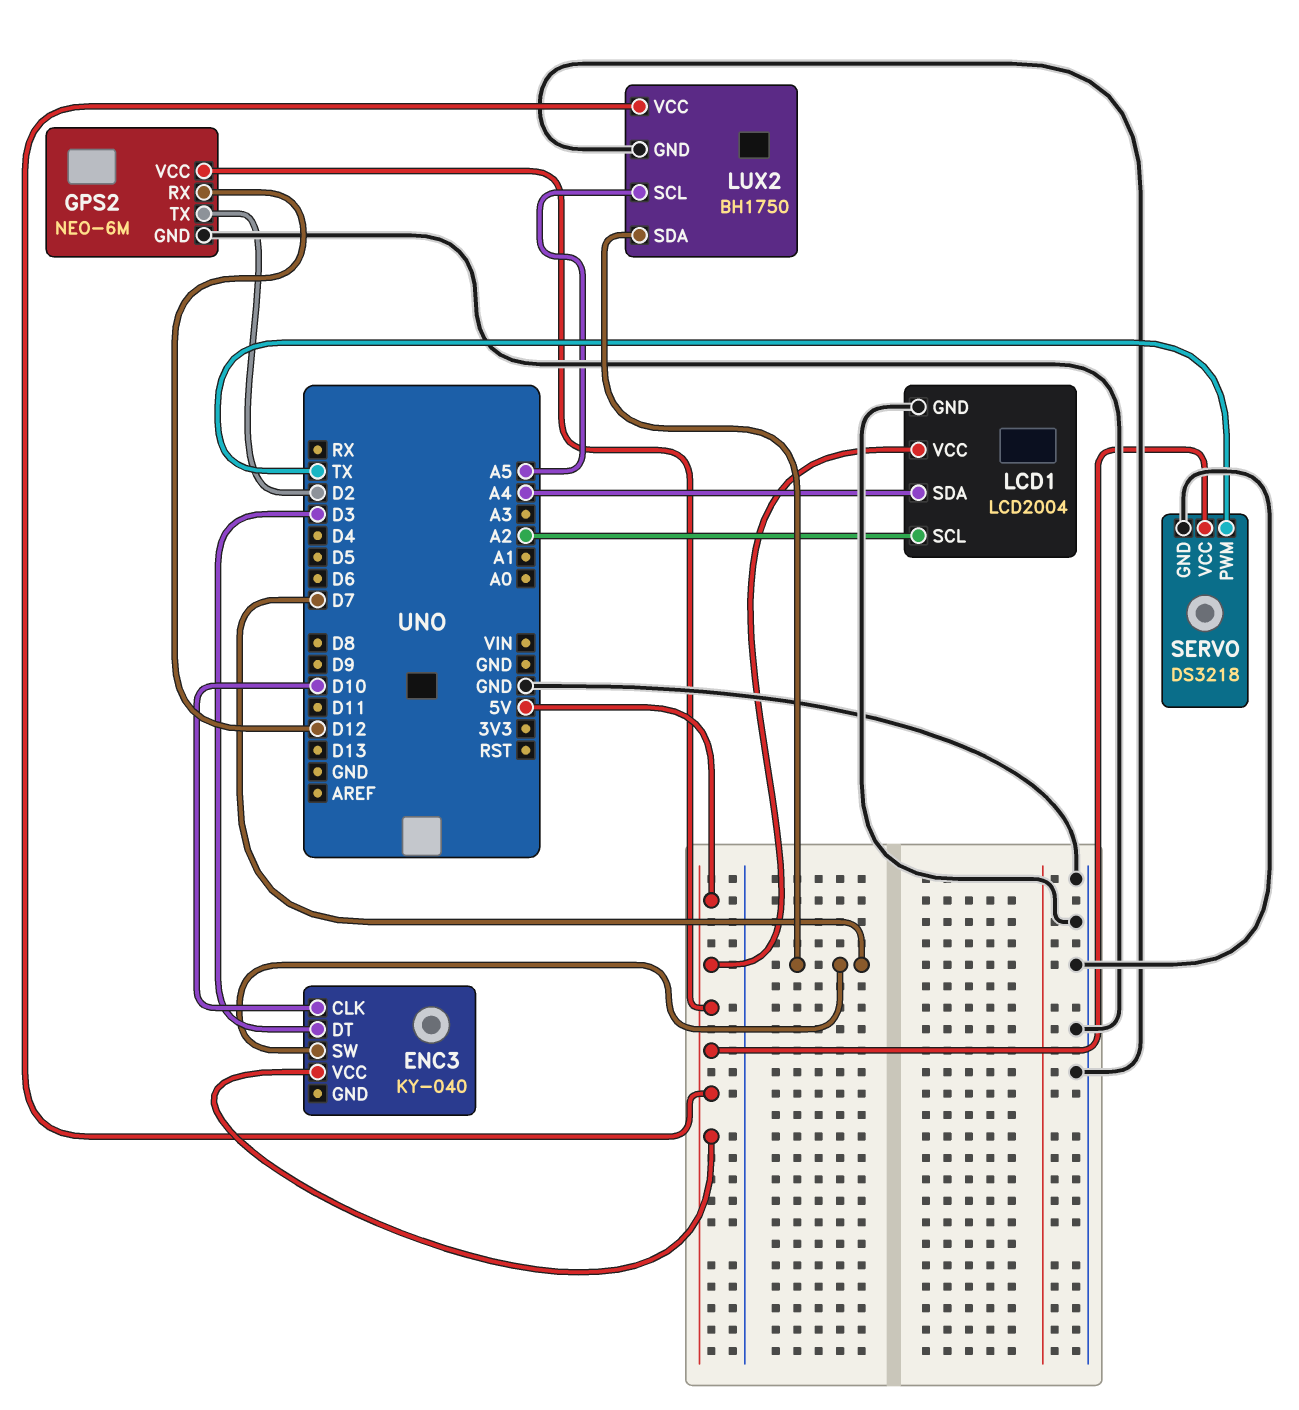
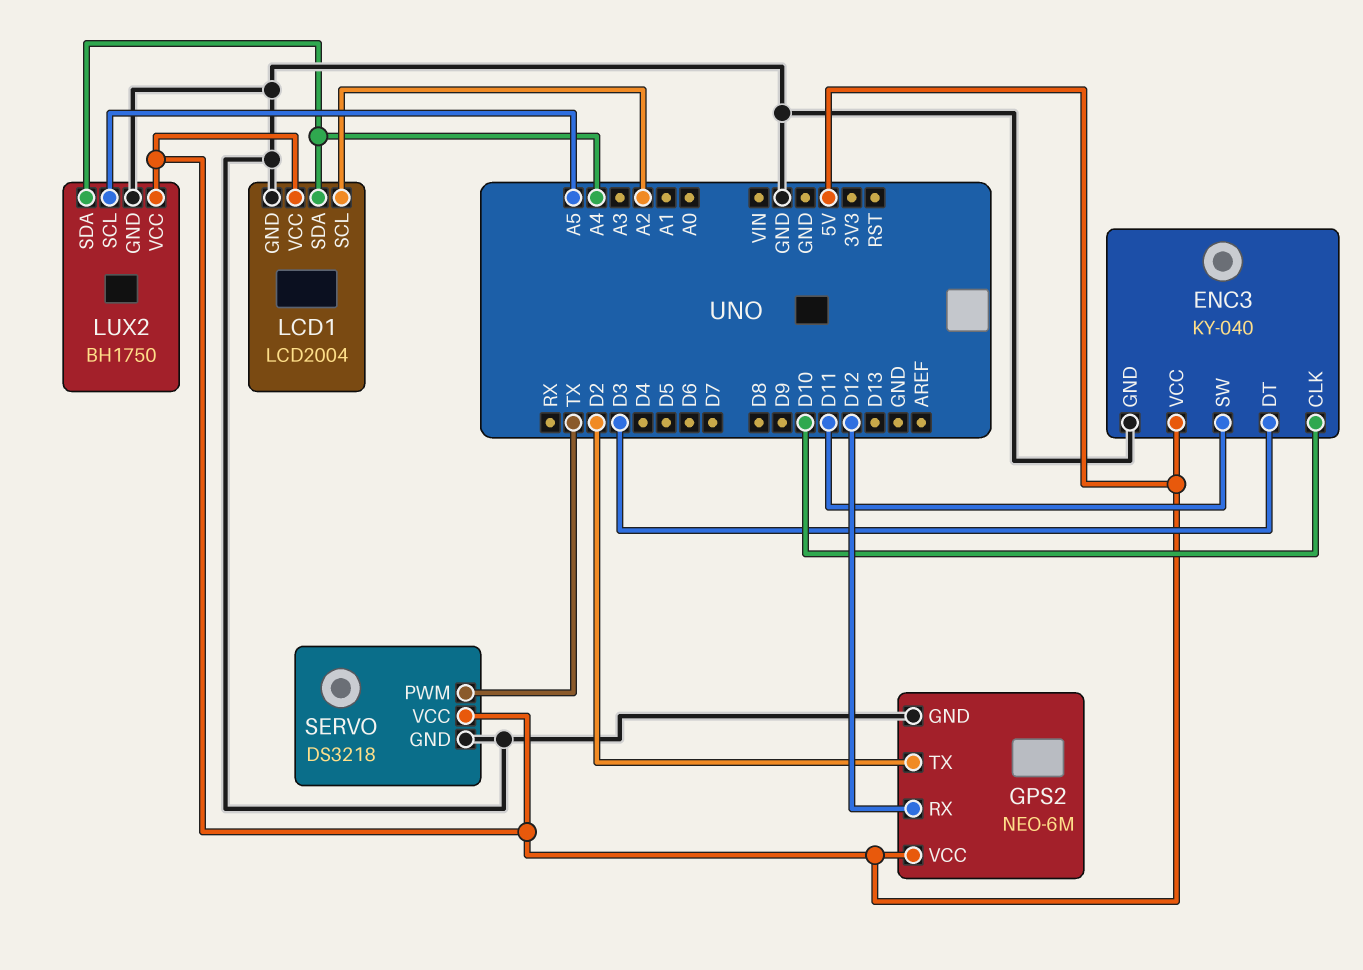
ENC3 pin GND: none -> GND
ENC3 pin SW: D7 -> D11
LUX2 pin SDA: D7 -> A4

